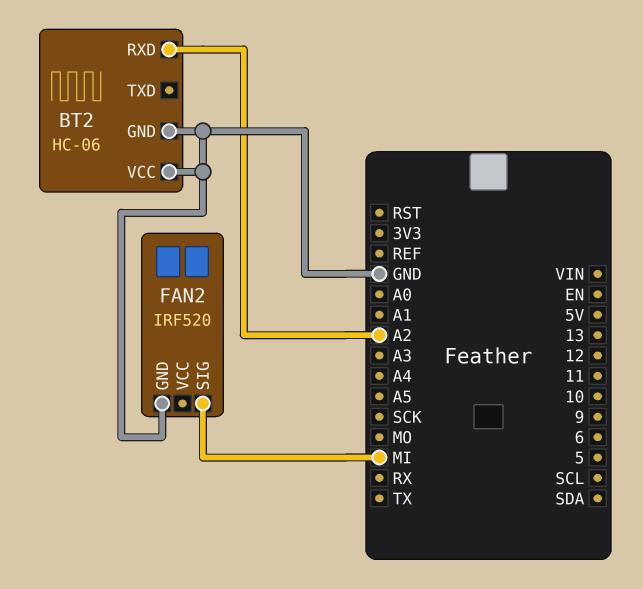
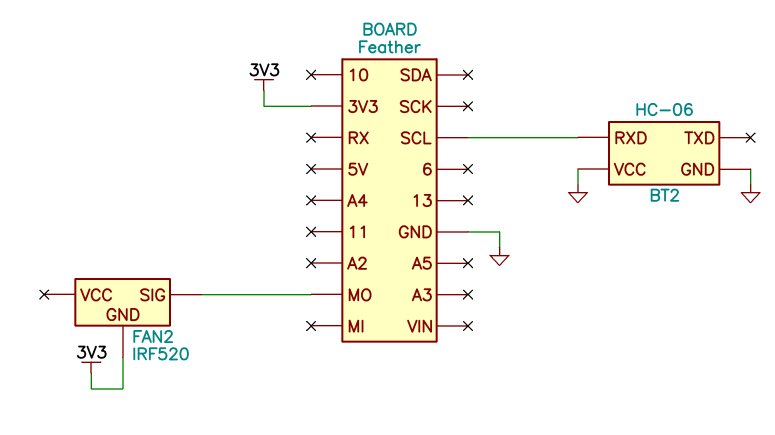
BT2 pin RXD: A2 -> SCL
FAN2 pin GND: GND -> 3V3
FAN2 pin SIG: MI -> MO

